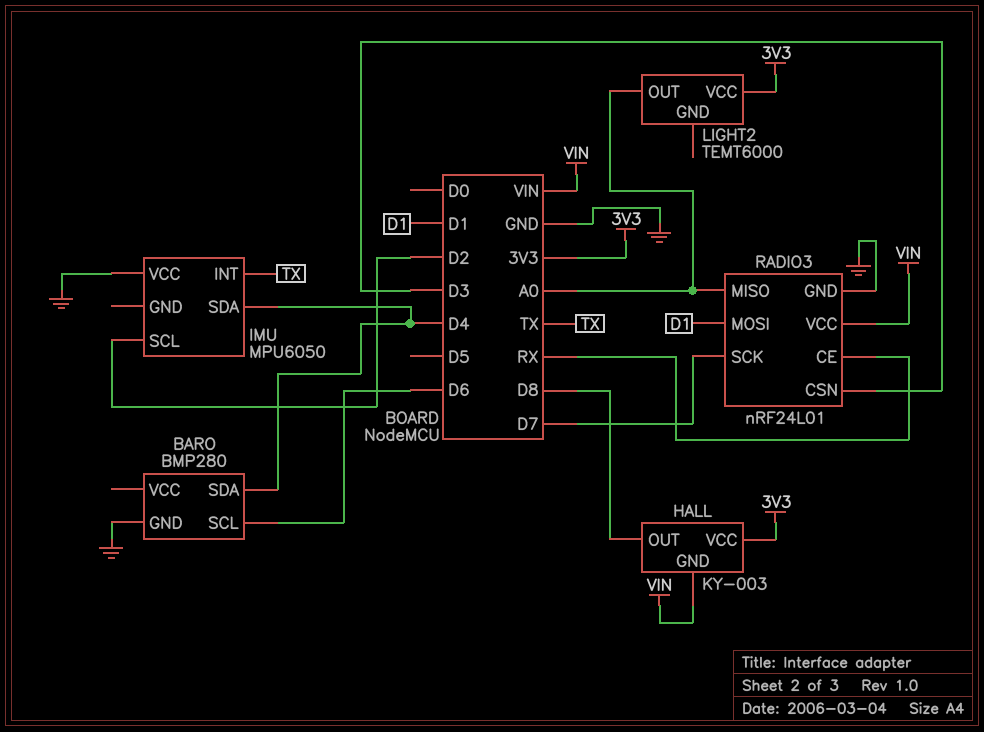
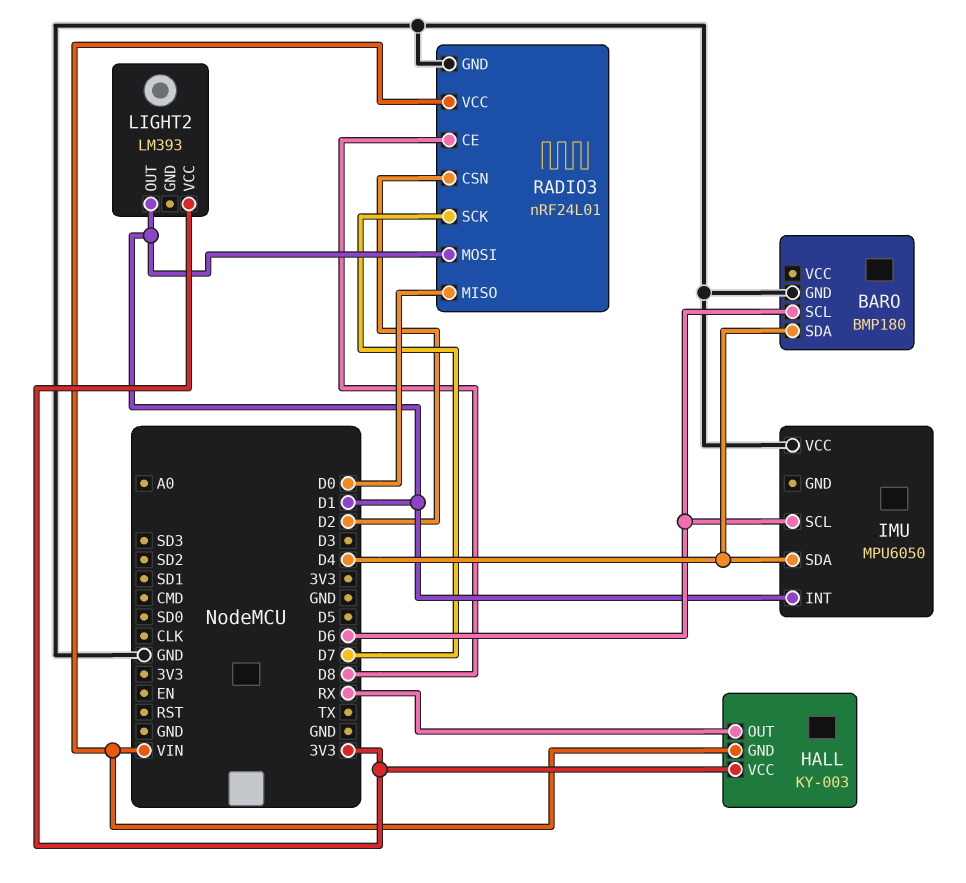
BARO: BMP280 -> BMP180
HALL pin OUT: D8 -> RX
IMU pin INT: TX -> D1
IMU pin SCL: D2 -> D6
LIGHT2: TEMT6000 -> LM393
LIGHT2 pin OUT: A0 -> D1
RADIO3 pin CE: RX -> D8
RADIO3 pin CSN: D3 -> D2
RADIO3 pin MISO: A0 -> D0

